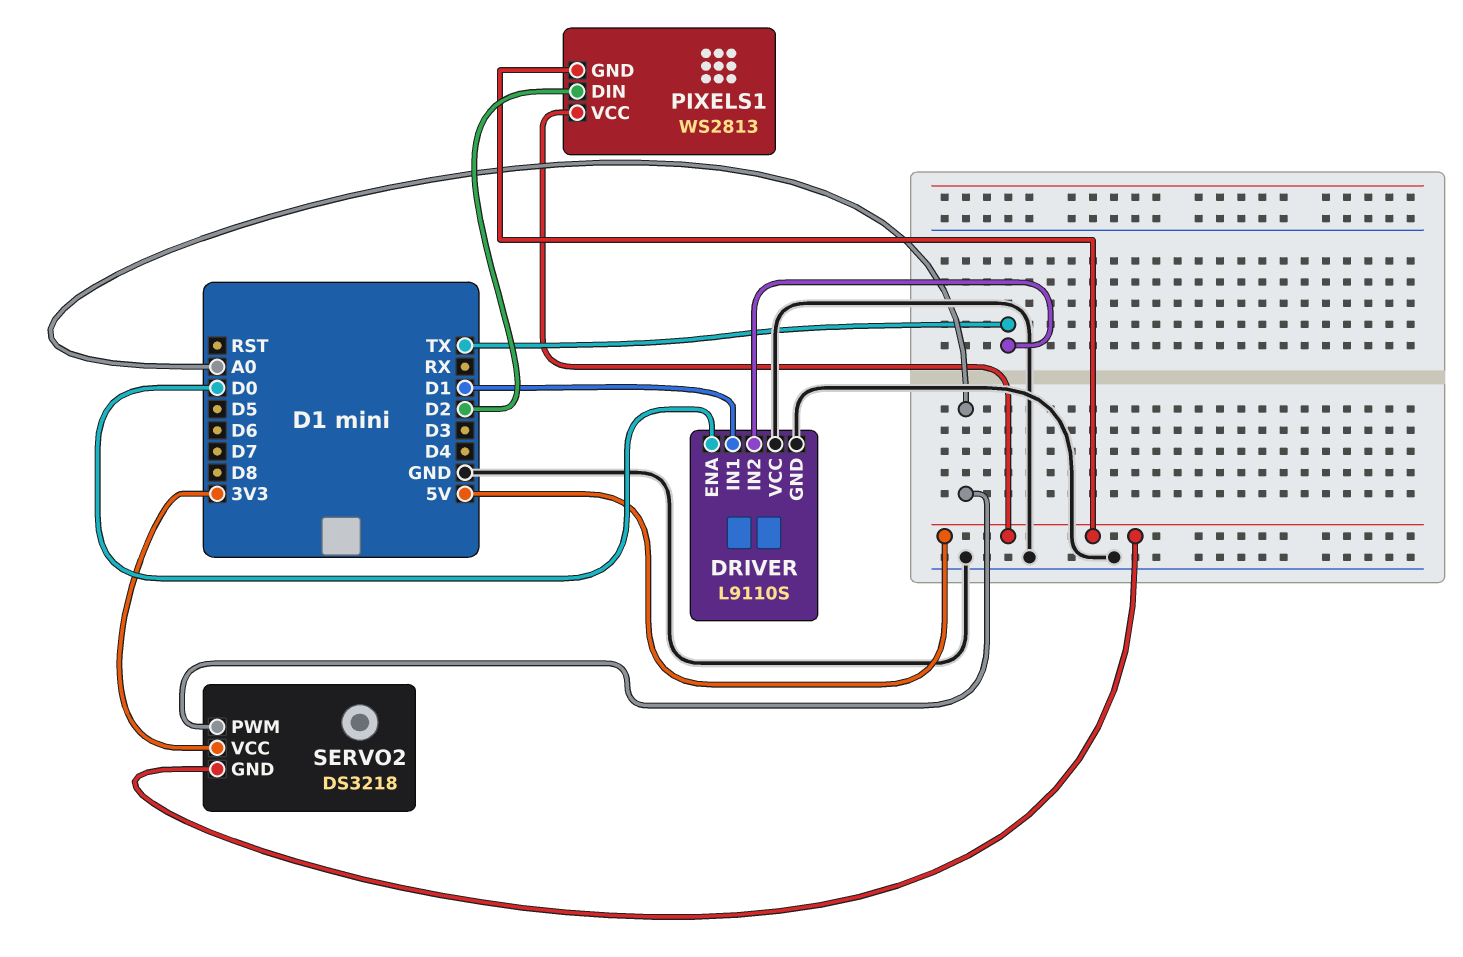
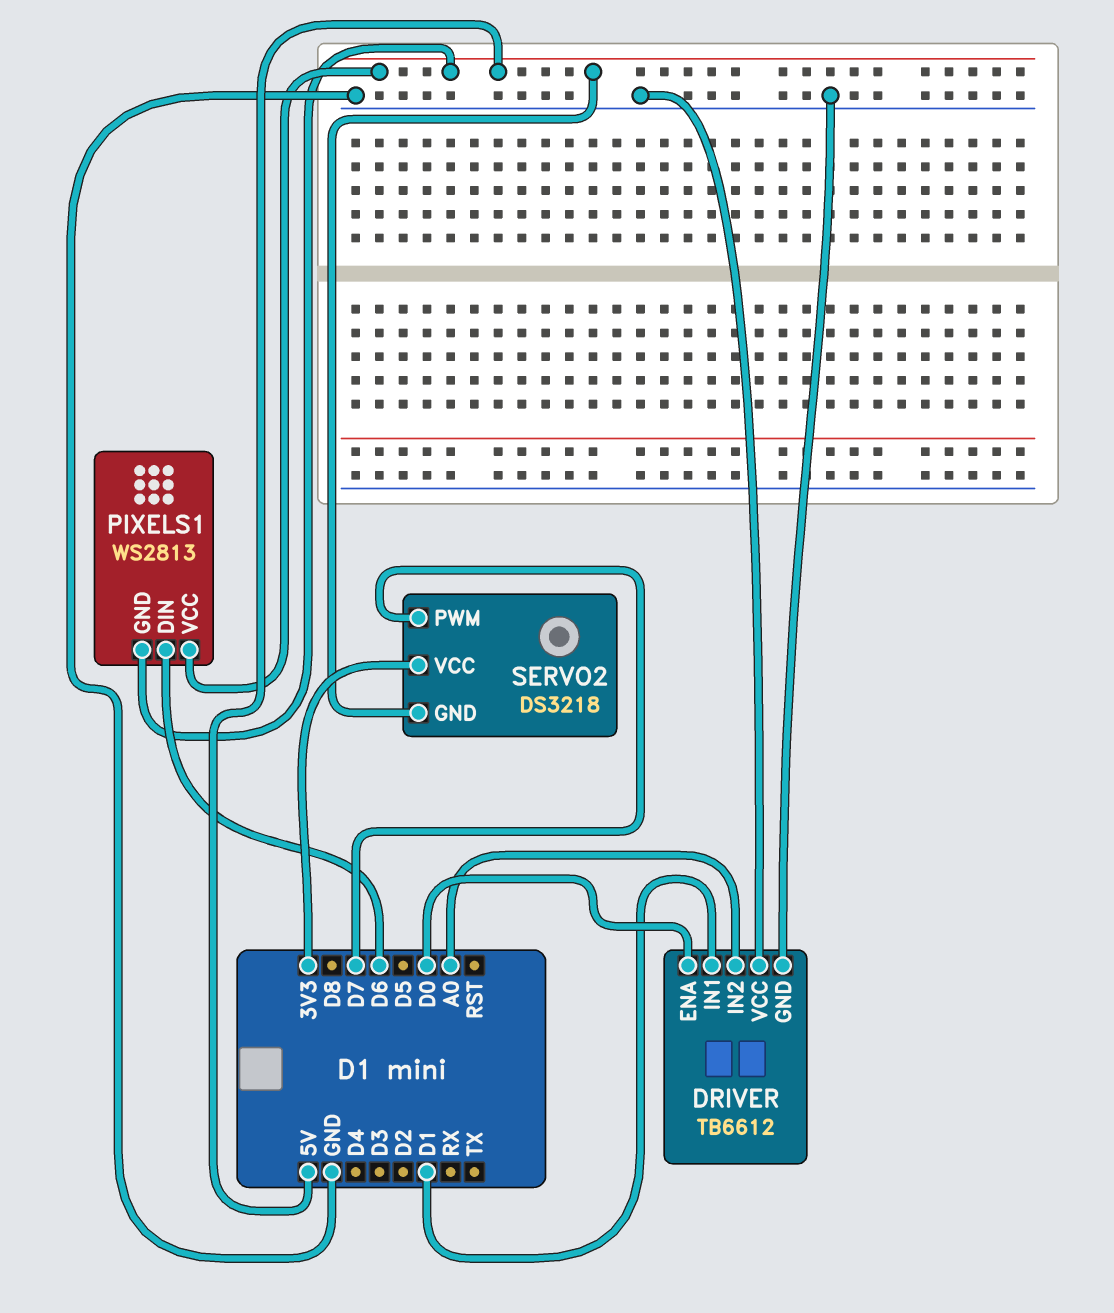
DRIVER: L9110S -> TB6612
DRIVER pin IN2: TX -> A0
PIXELS1 pin DIN: D2 -> D6
SERVO2 pin PWM: A0 -> D7

